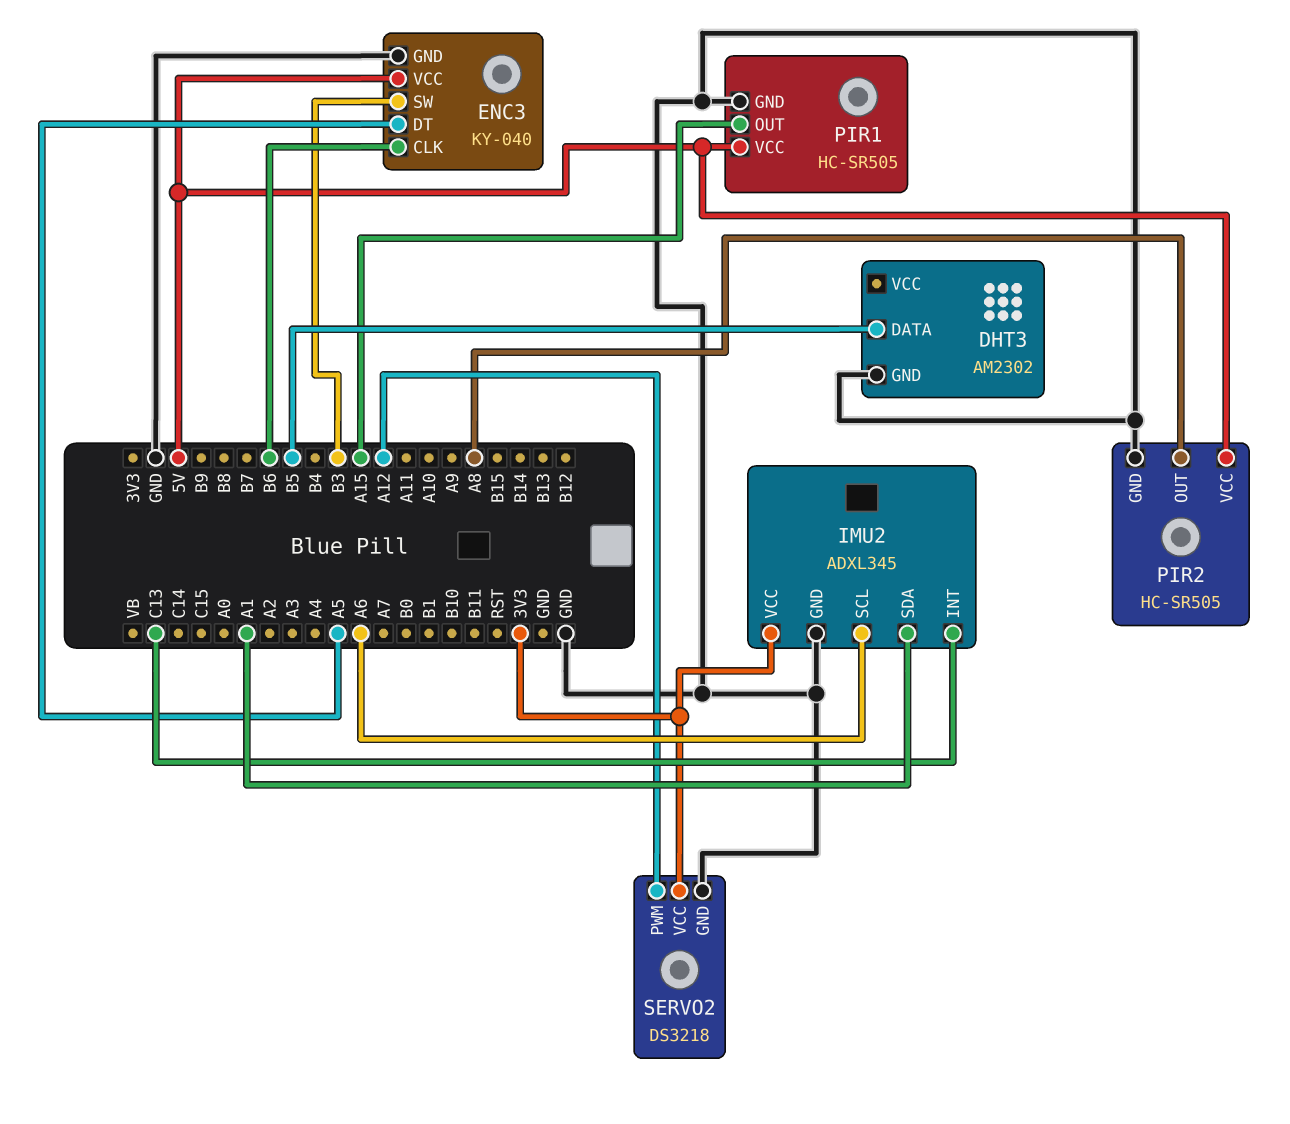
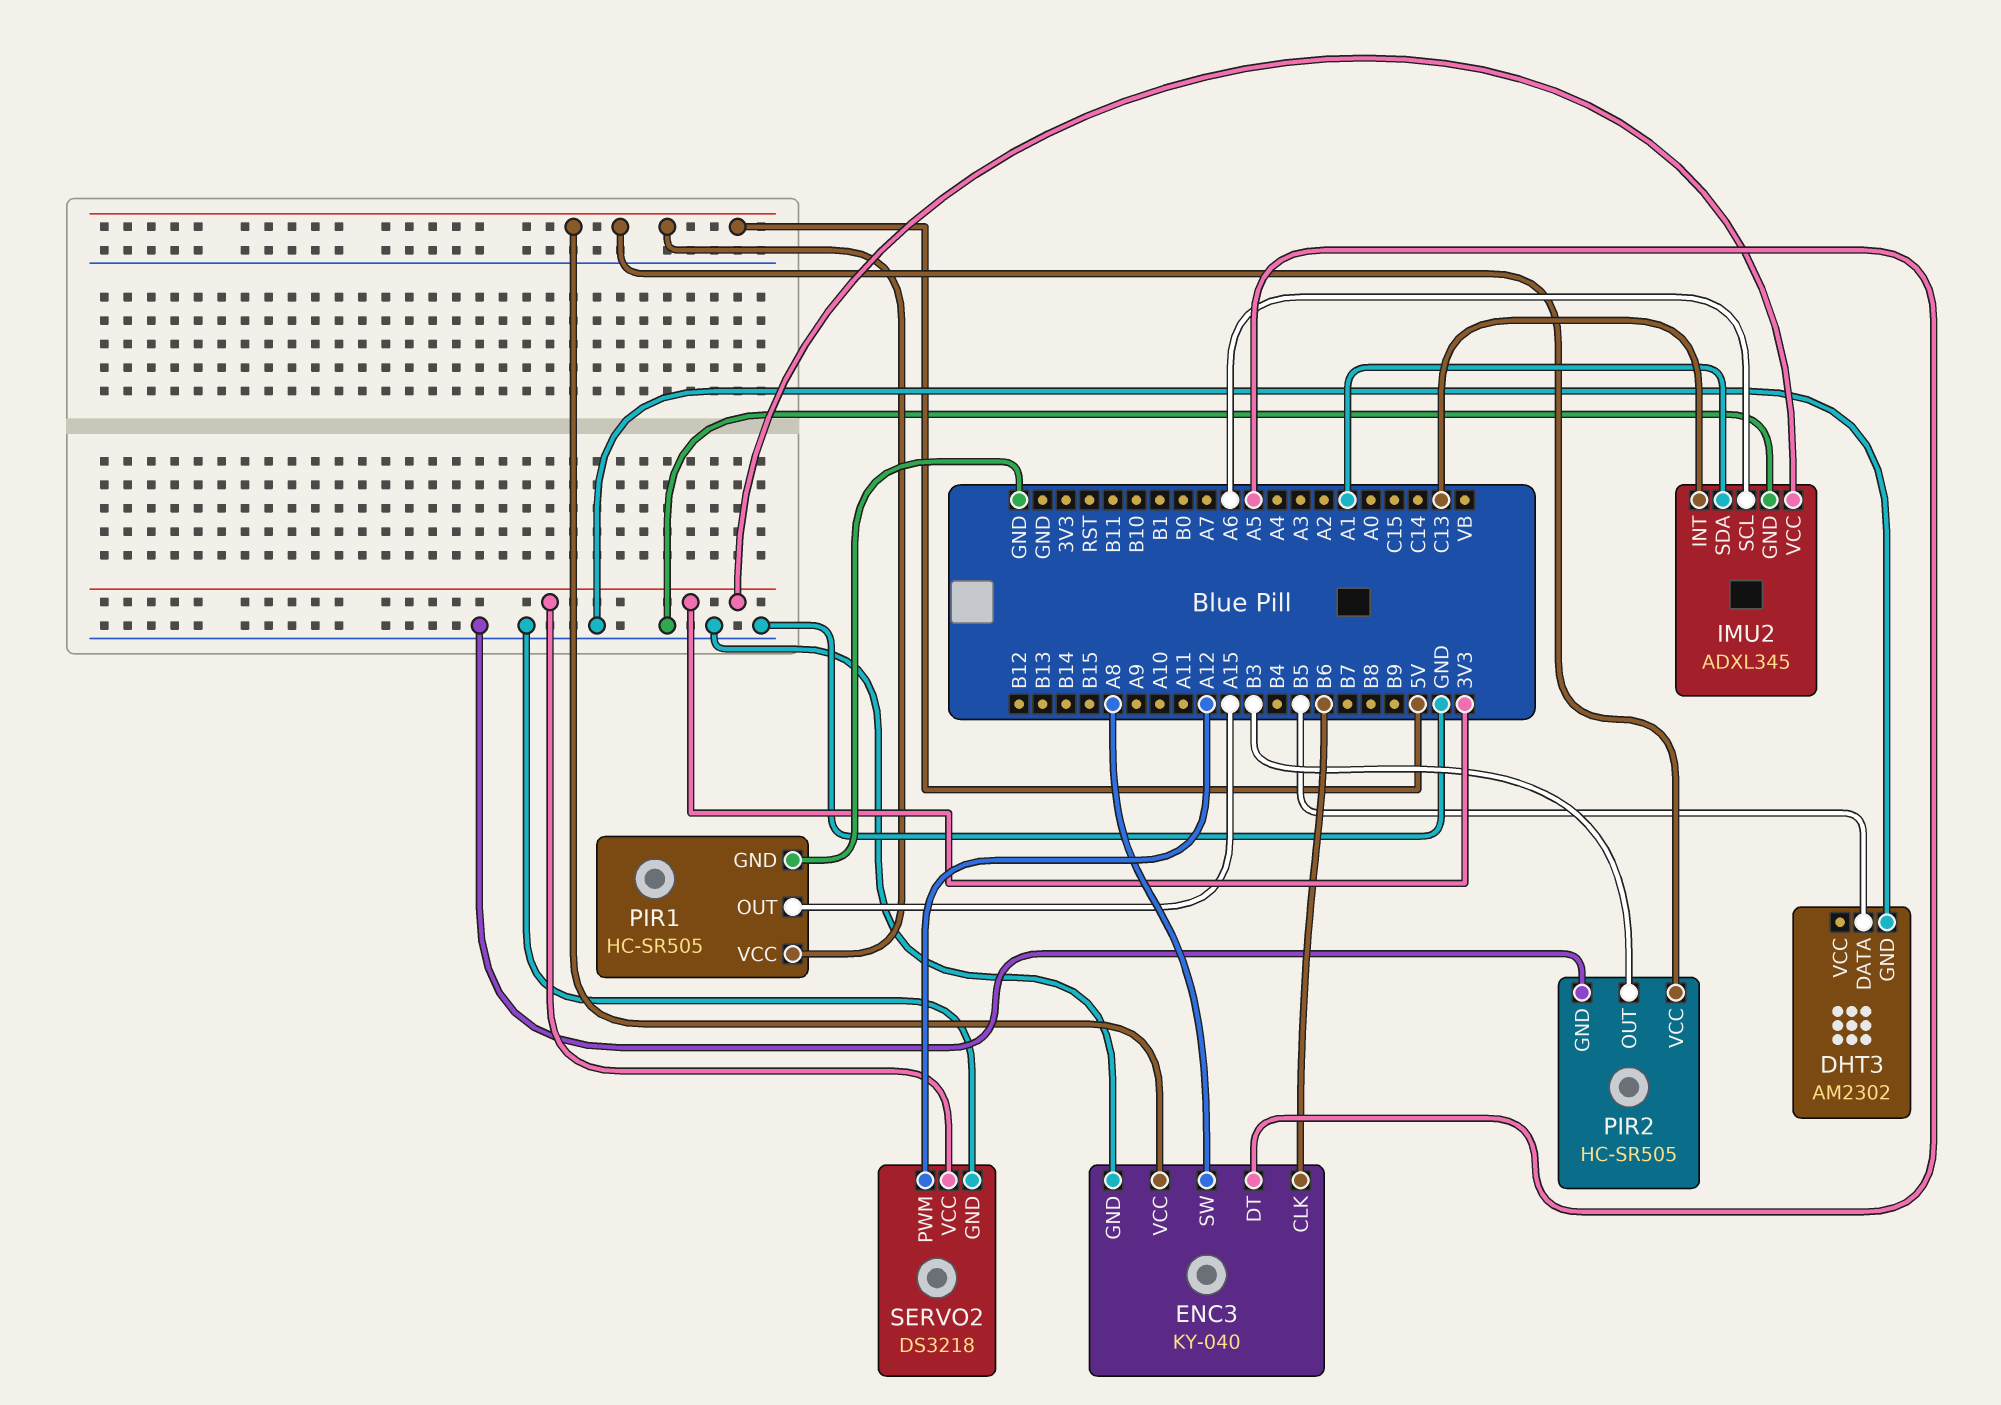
ENC3 pin SW: B3 -> A8
PIR2 pin OUT: A8 -> B3

